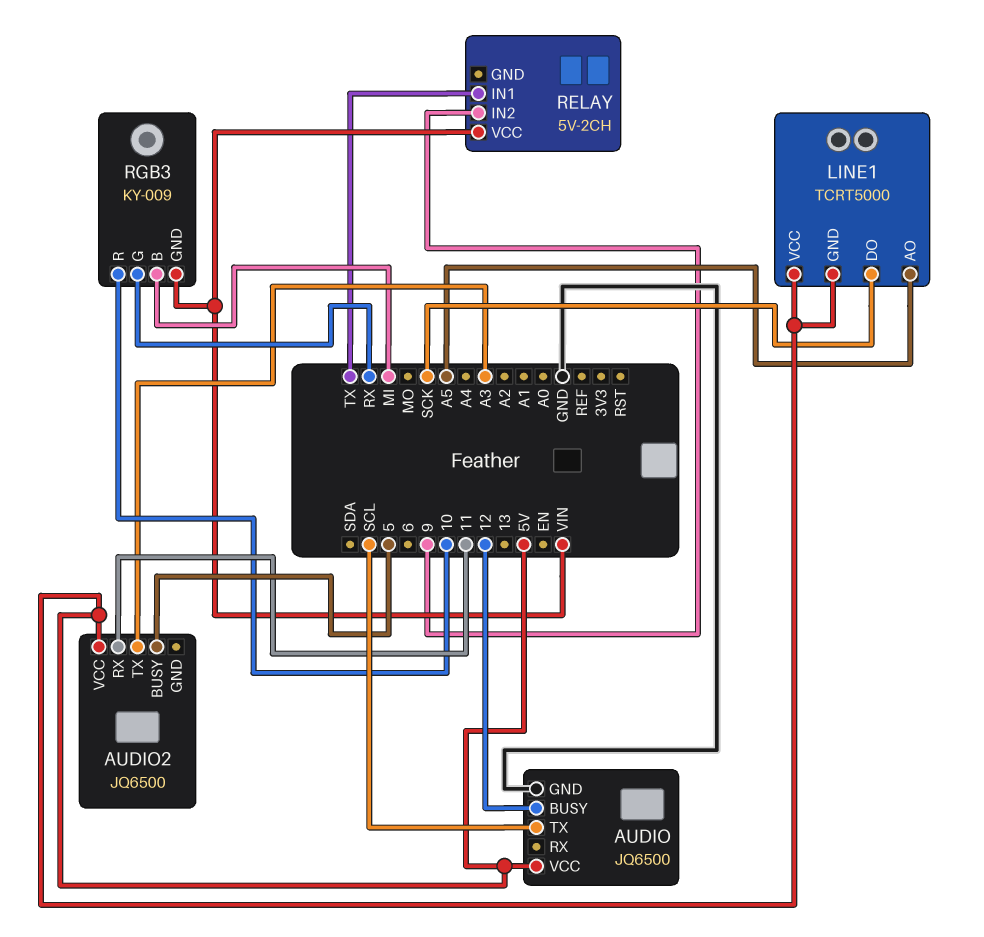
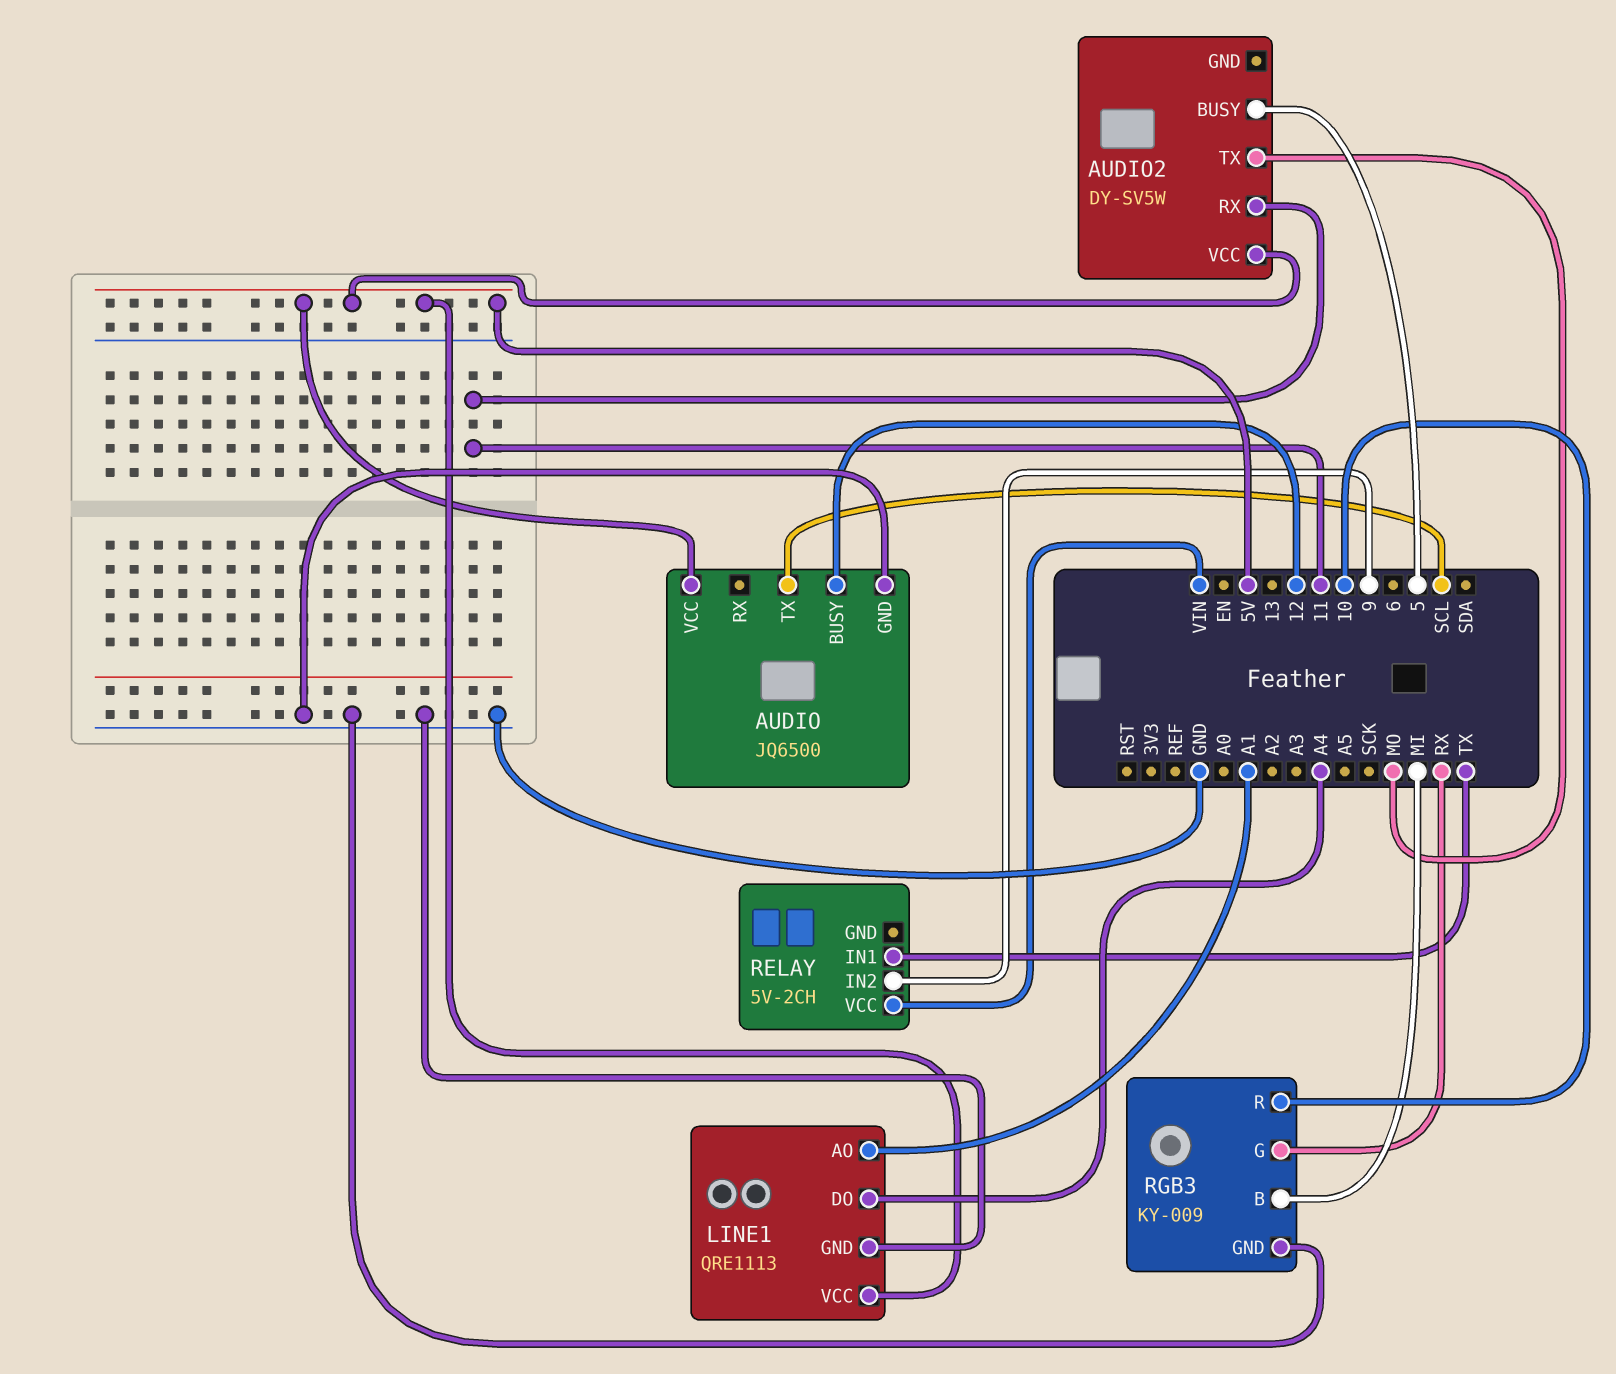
AUDIO2: JQ6500 -> DY-SV5W
AUDIO2 pin TX: A3 -> MO
LINE1: TCRT5000 -> QRE1113
LINE1 pin AO: A5 -> A1
LINE1 pin DO: SCK -> A4
LINE1 pin GND: 5V -> GND
RGB3 pin GND: VIN -> GND

